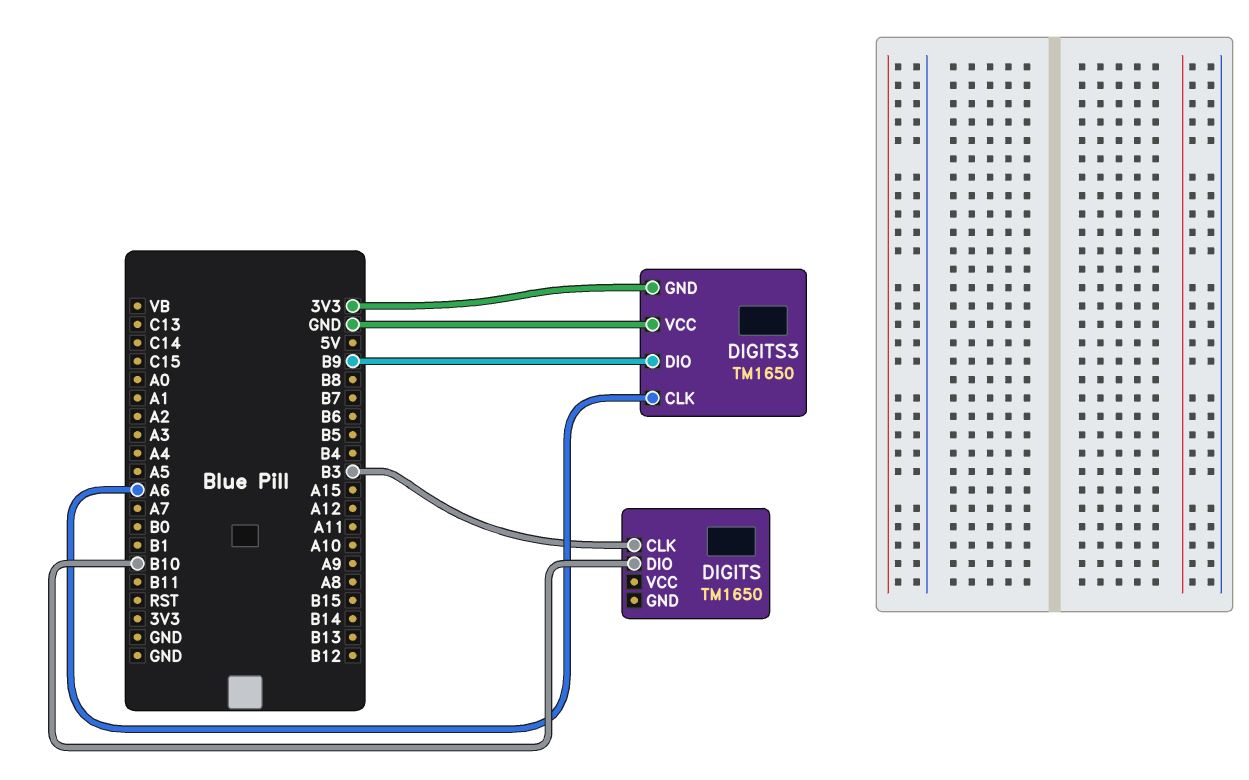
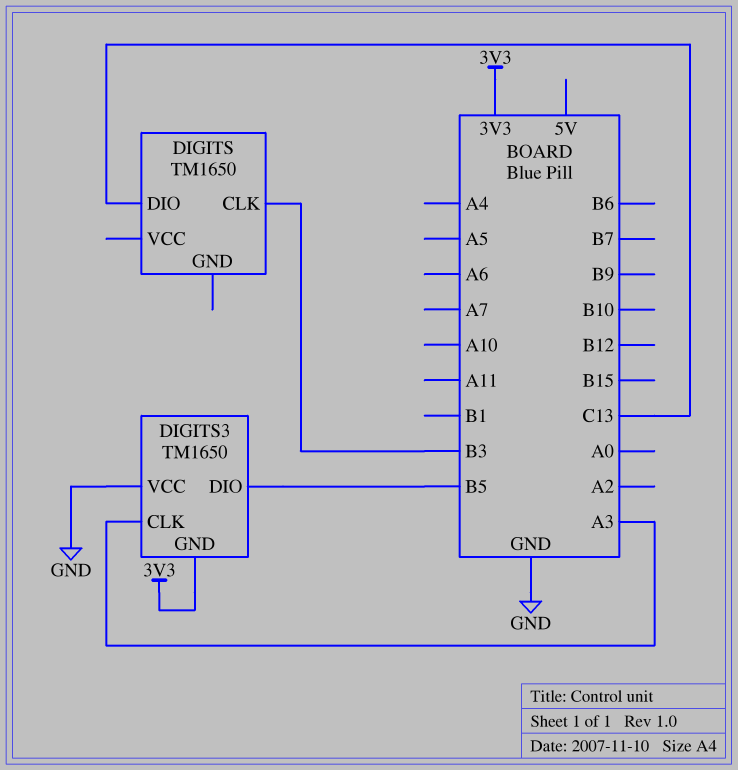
DIGITS pin DIO: B10 -> C13
DIGITS3 pin CLK: A6 -> A3
DIGITS3 pin DIO: B9 -> B5

